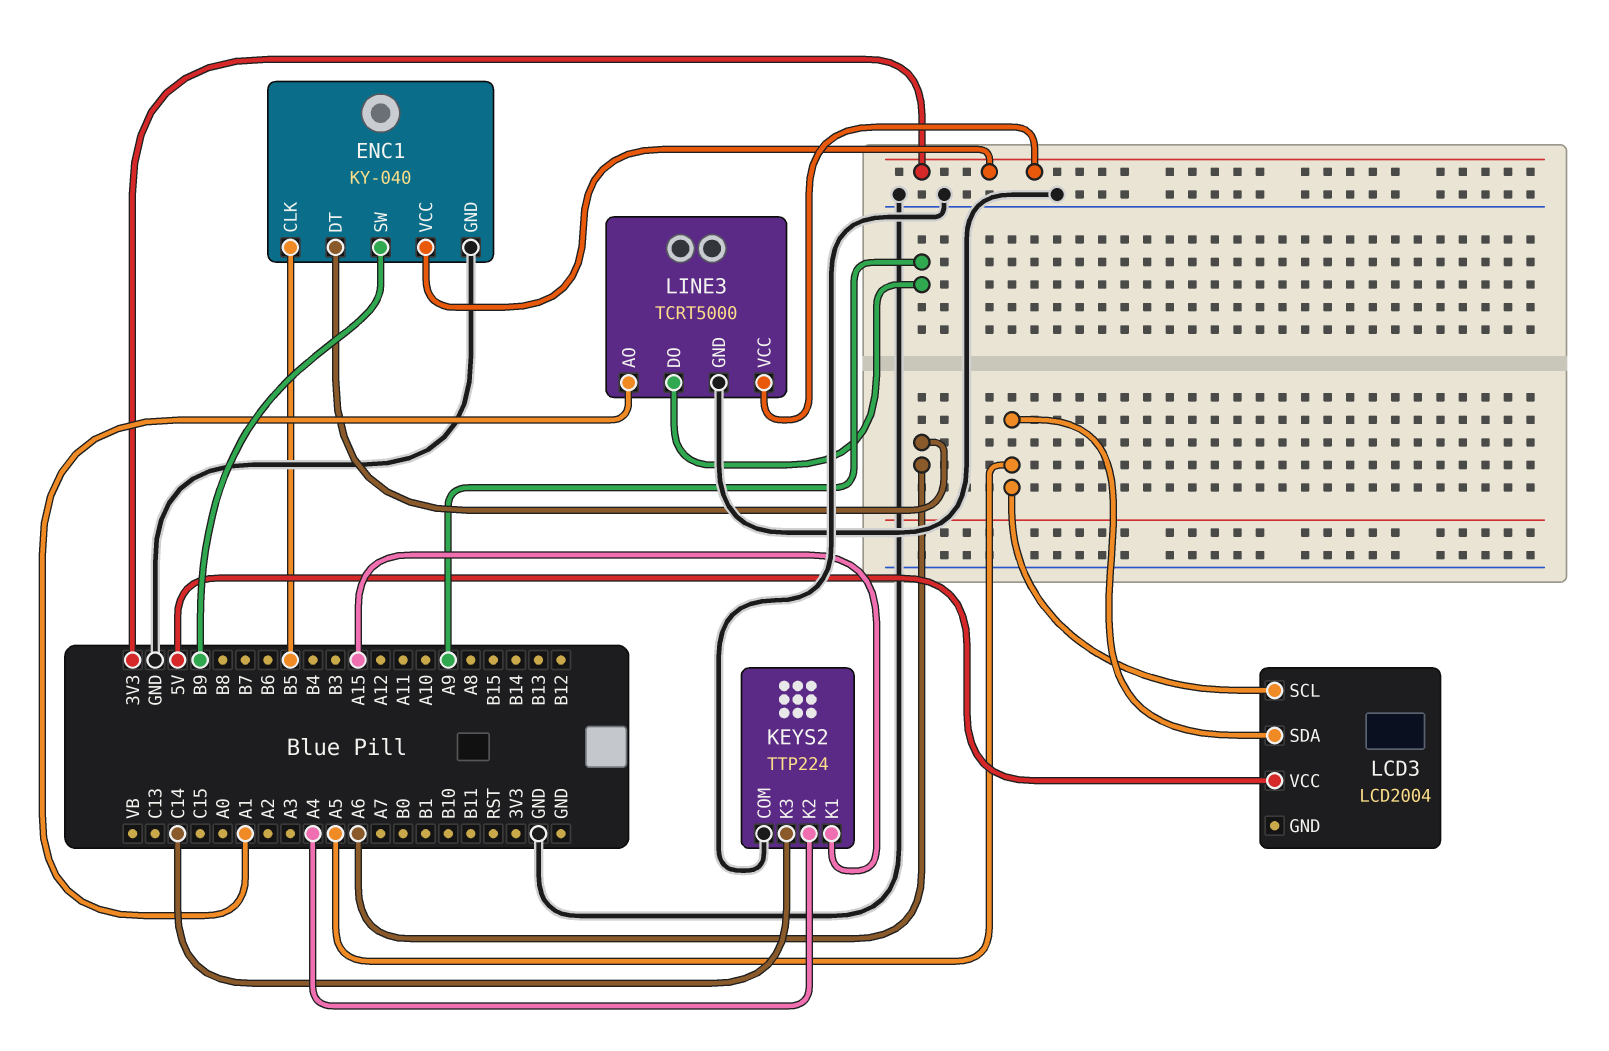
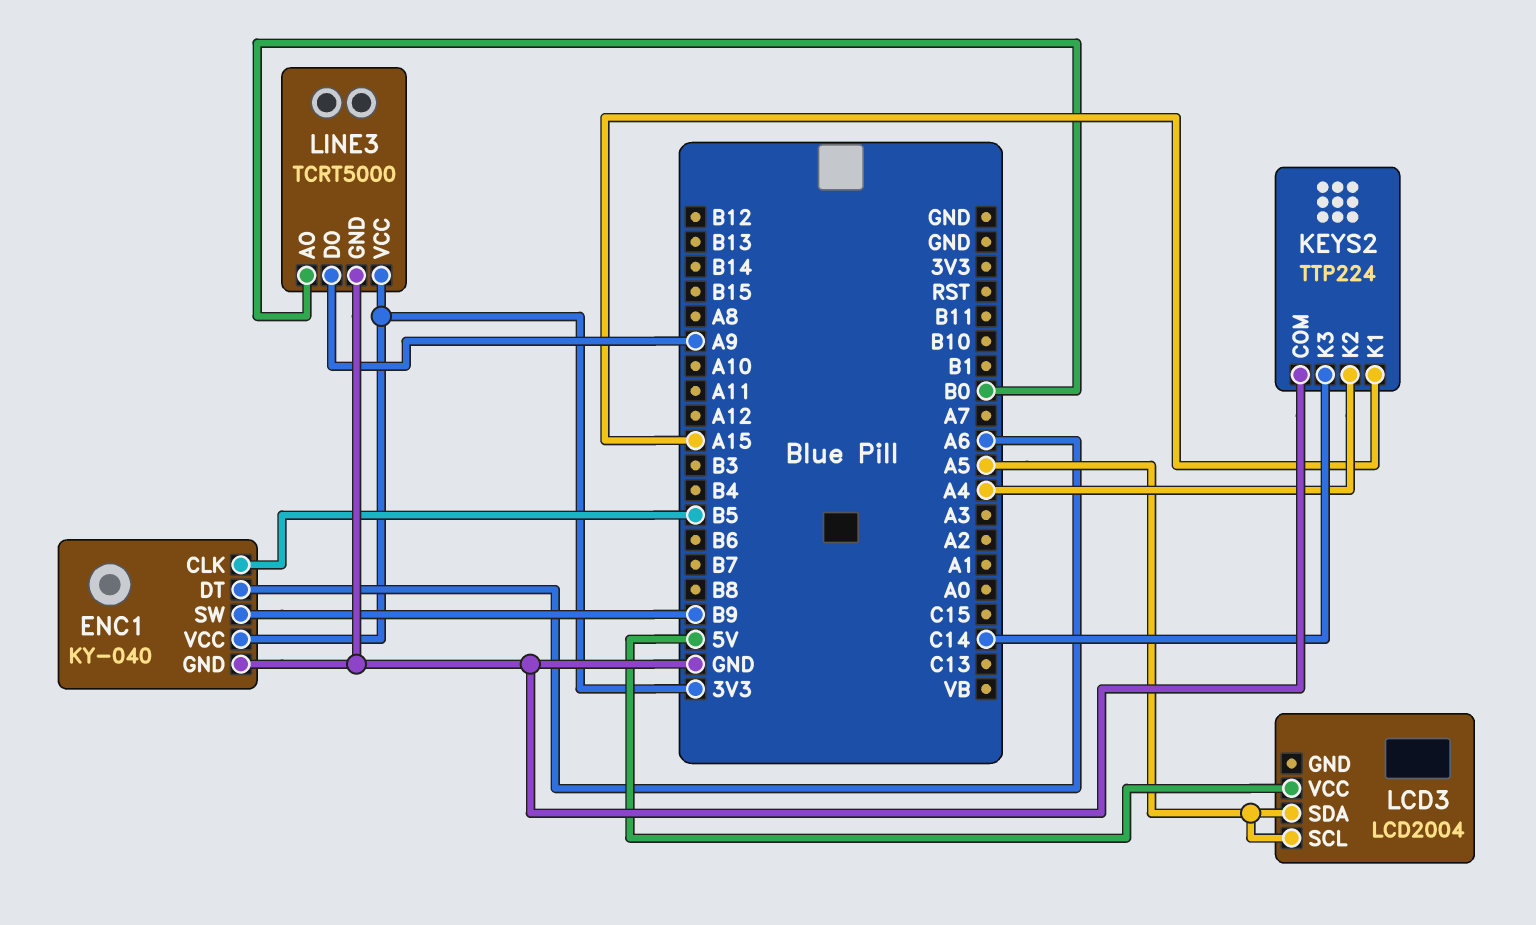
LINE3 pin AO: A1 -> B0

